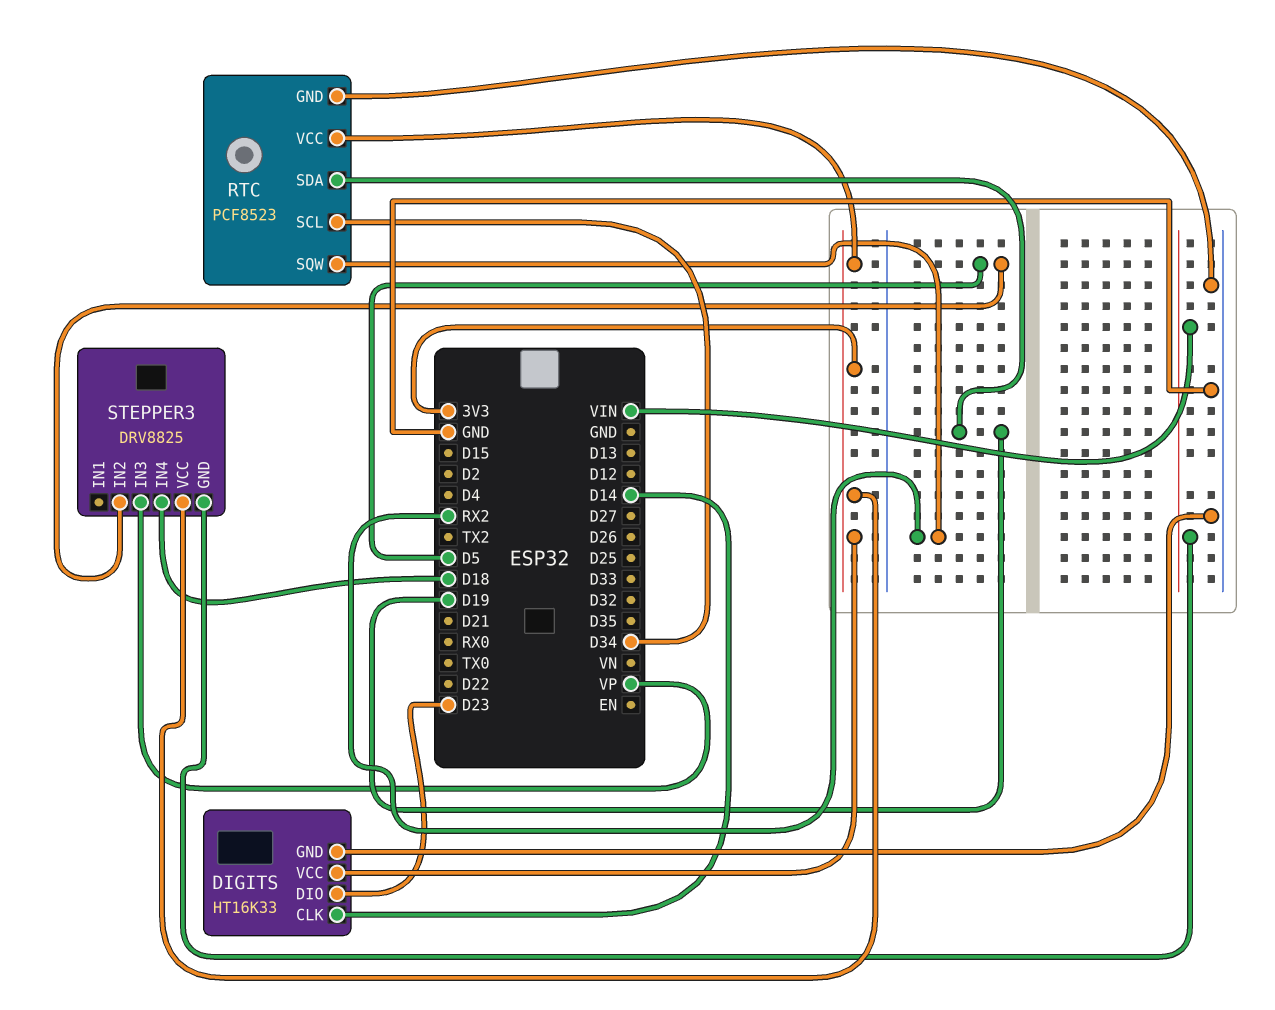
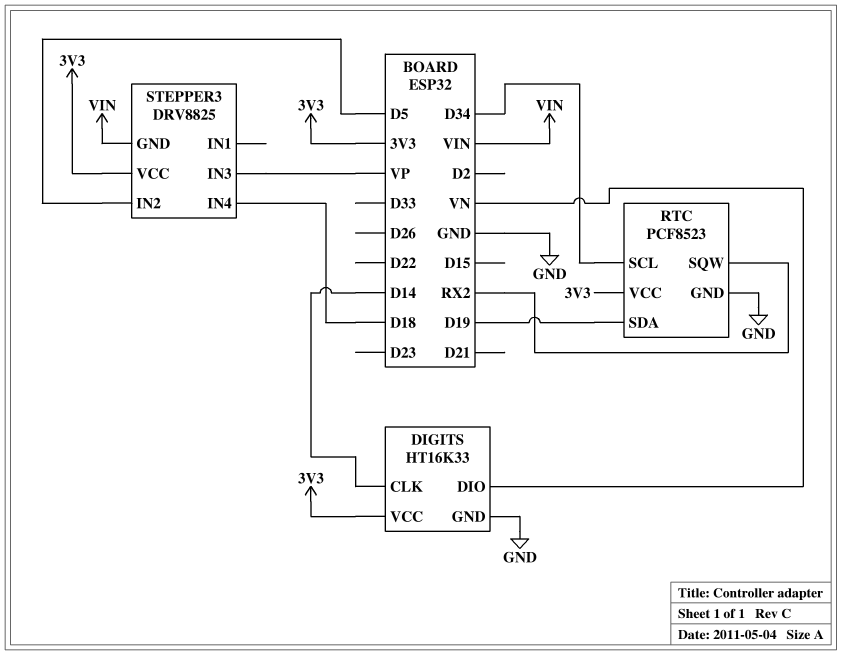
DIGITS pin DIO: D23 -> VN

